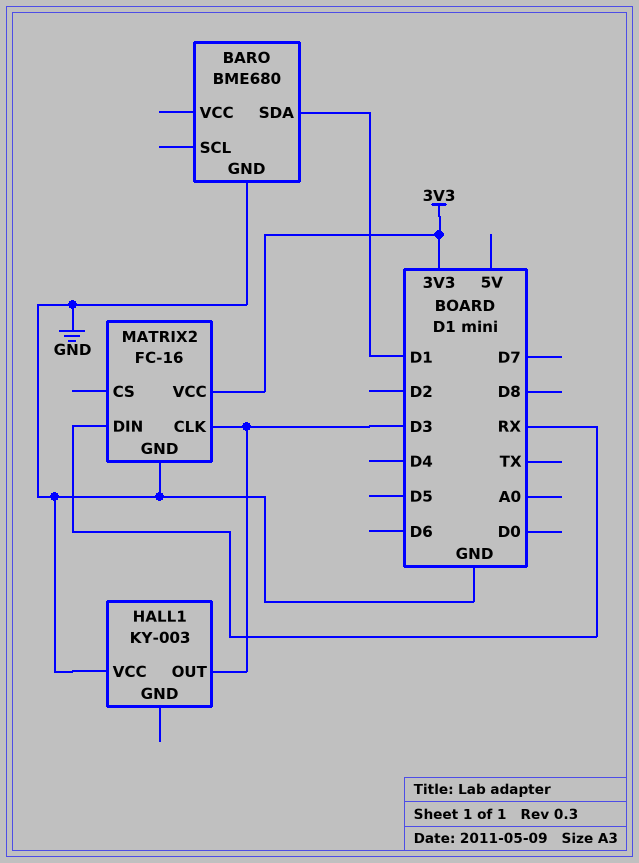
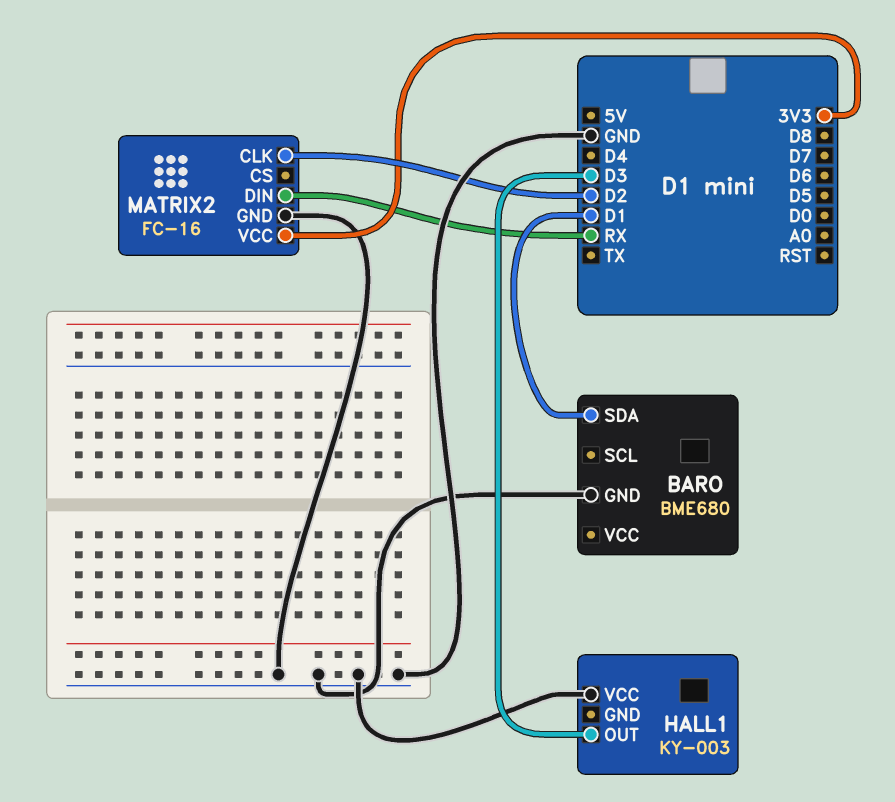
MATRIX2 pin CLK: D3 -> D2

